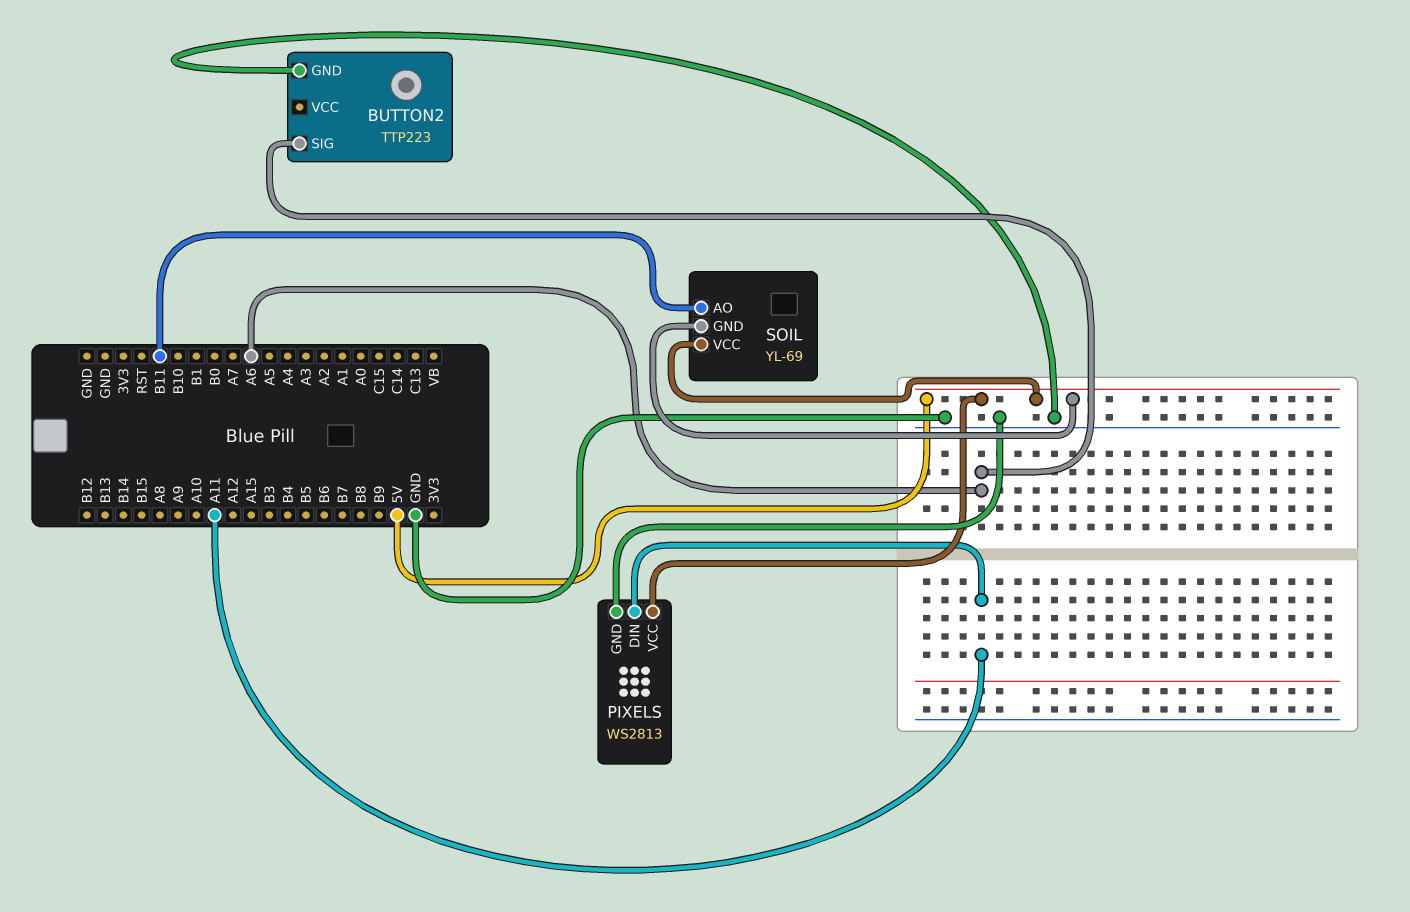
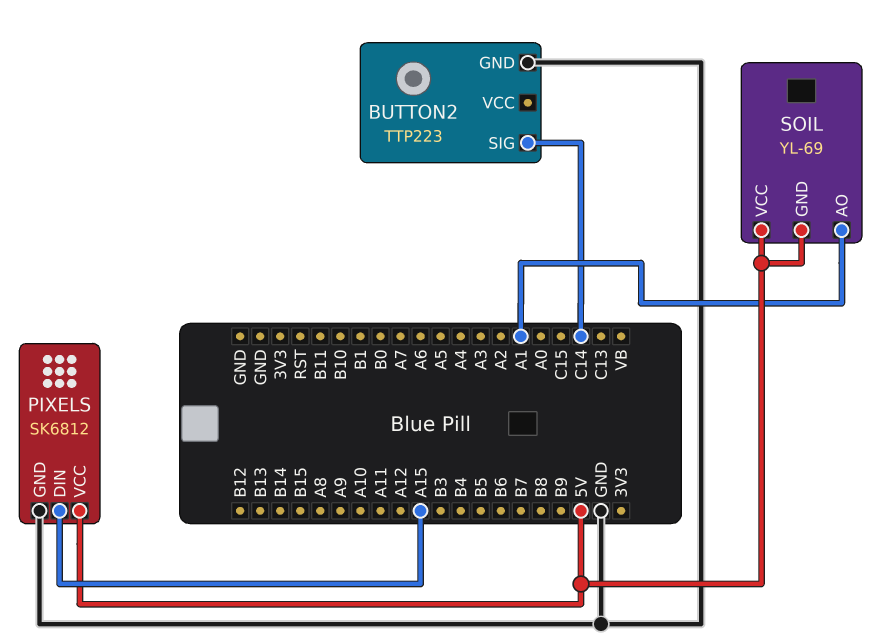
BUTTON2 pin SIG: A6 -> C14
PIXELS: WS2813 -> SK6812
PIXELS pin DIN: A11 -> A15
SOIL pin AO: B11 -> A1

